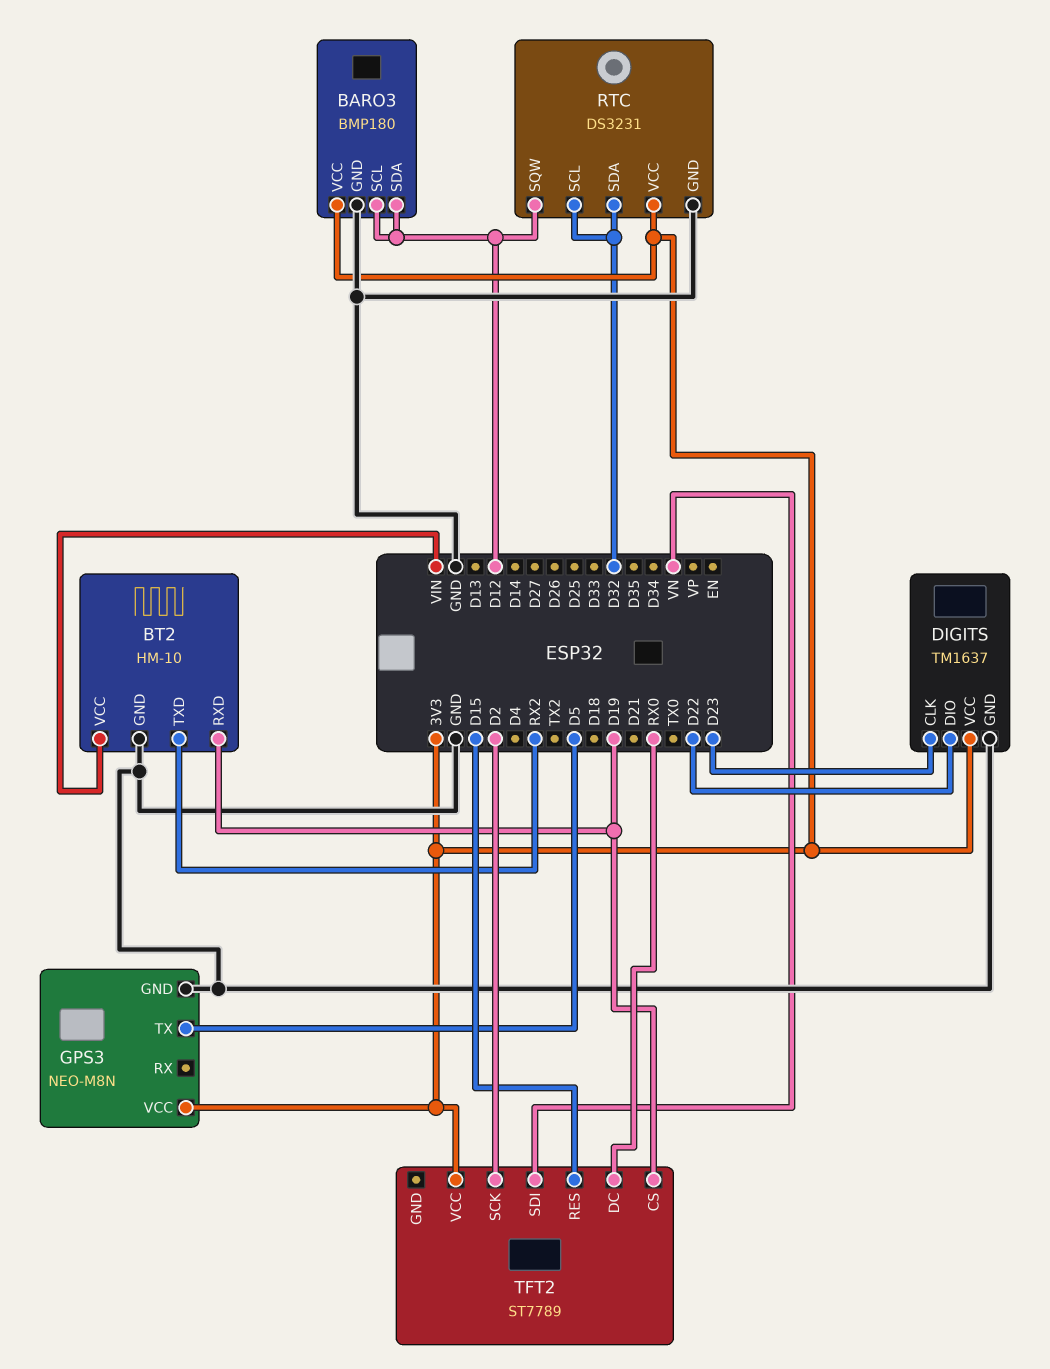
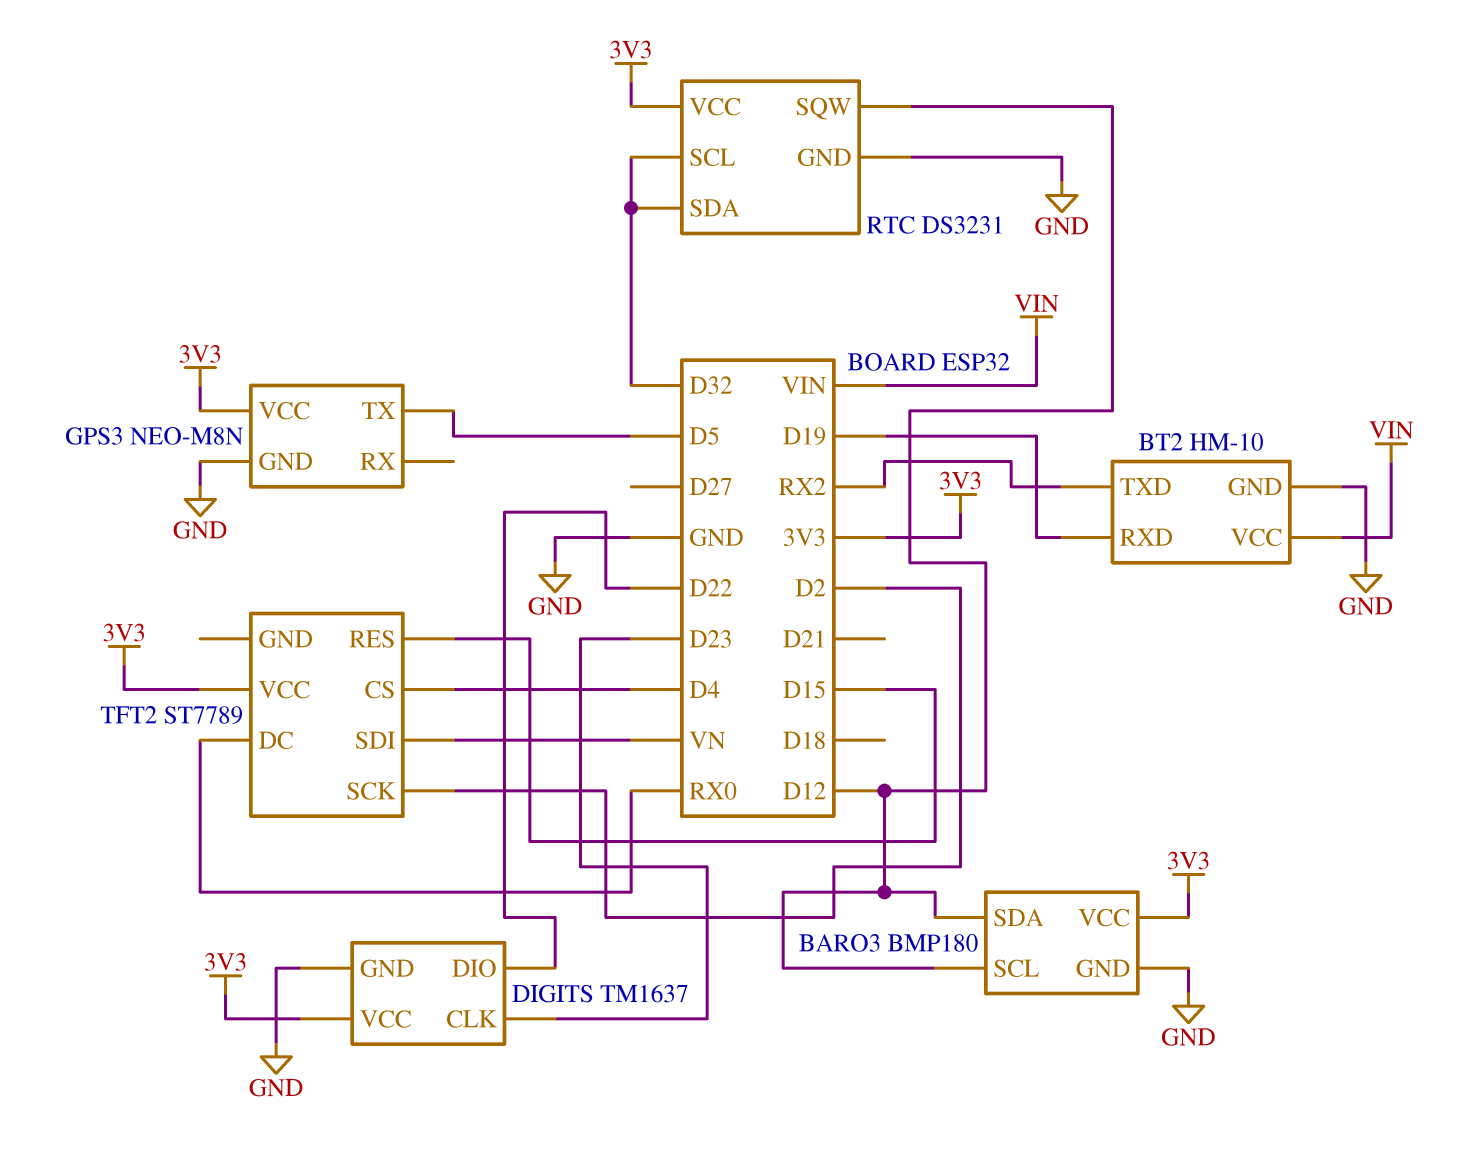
TFT2 pin CS: D19 -> D4

